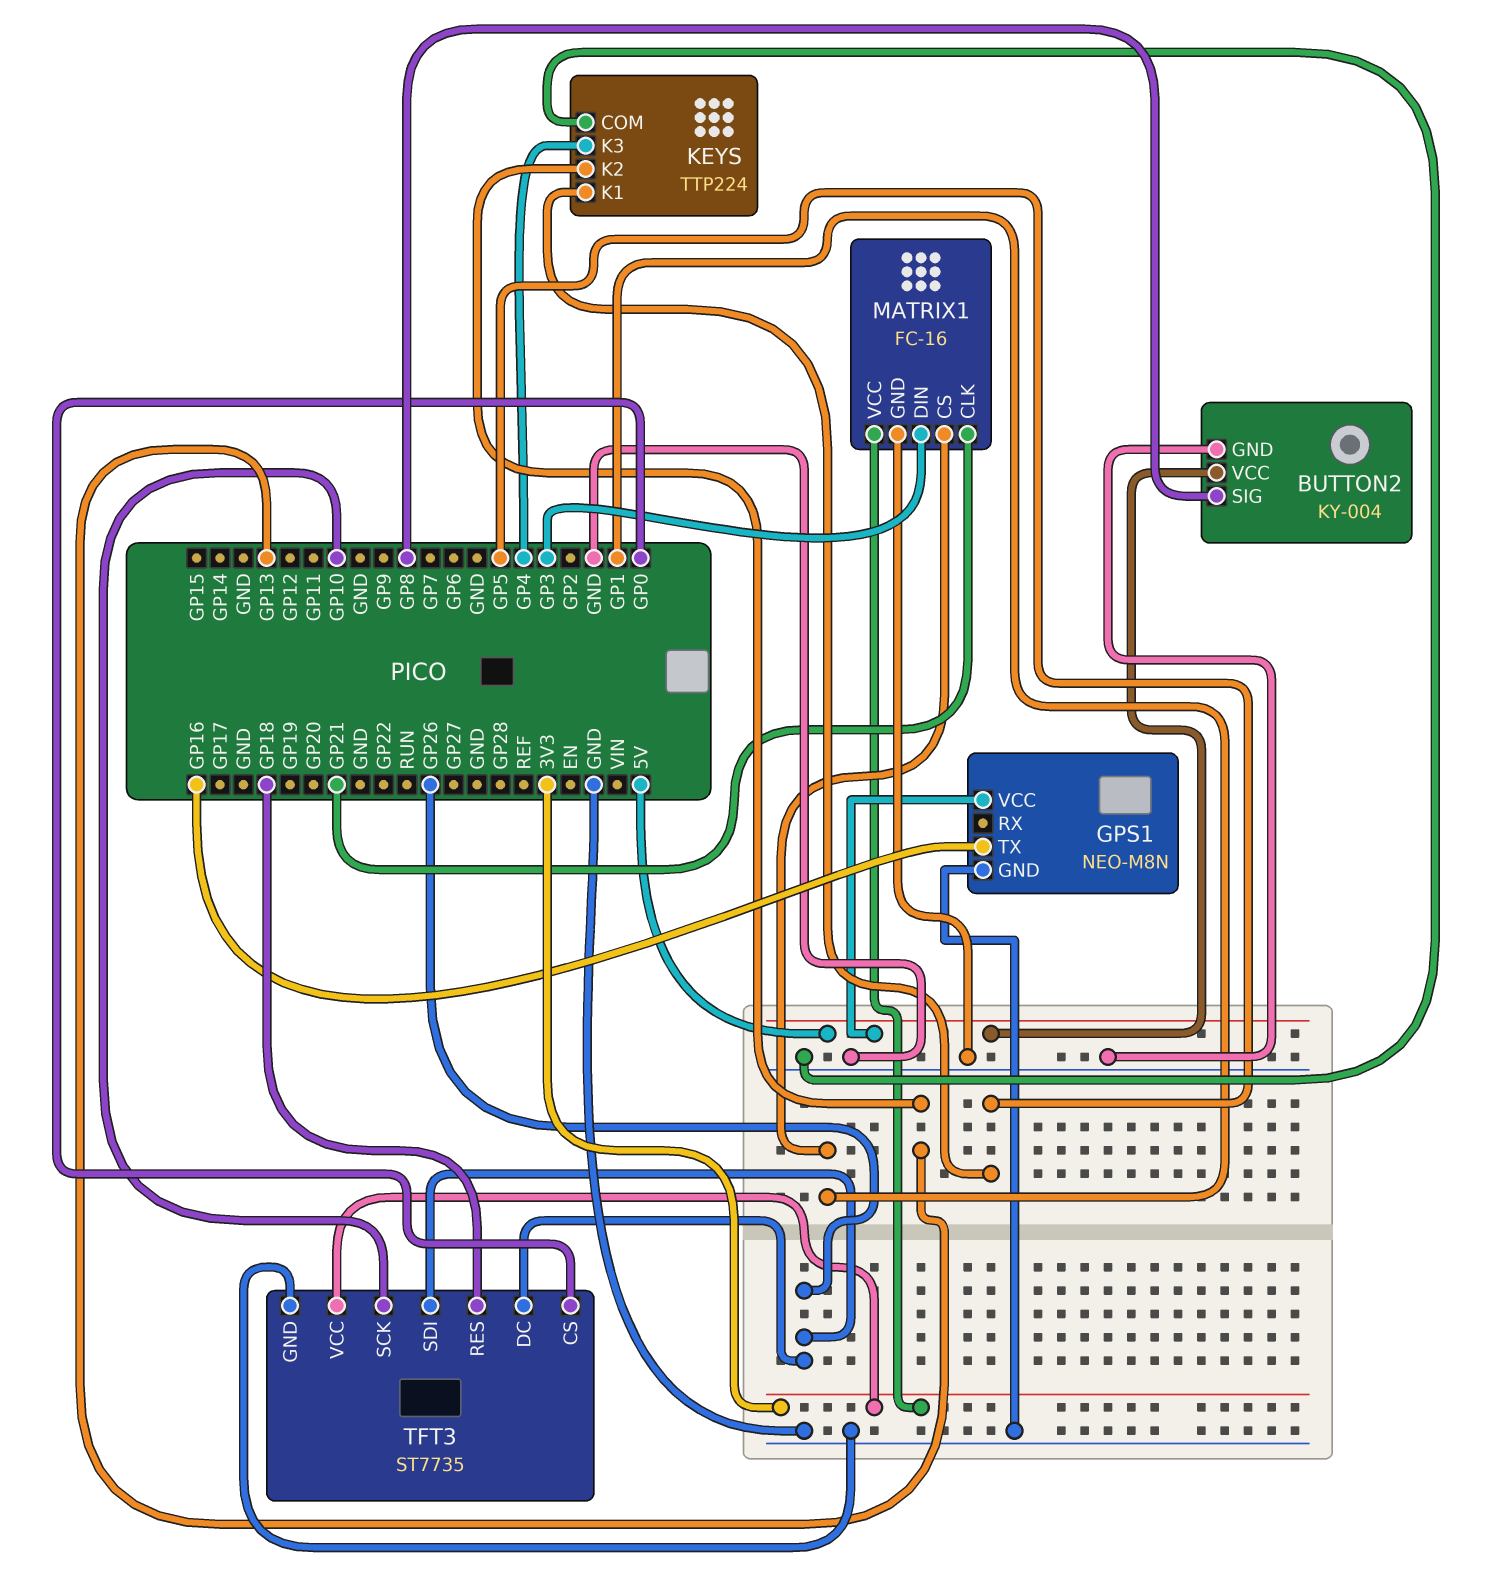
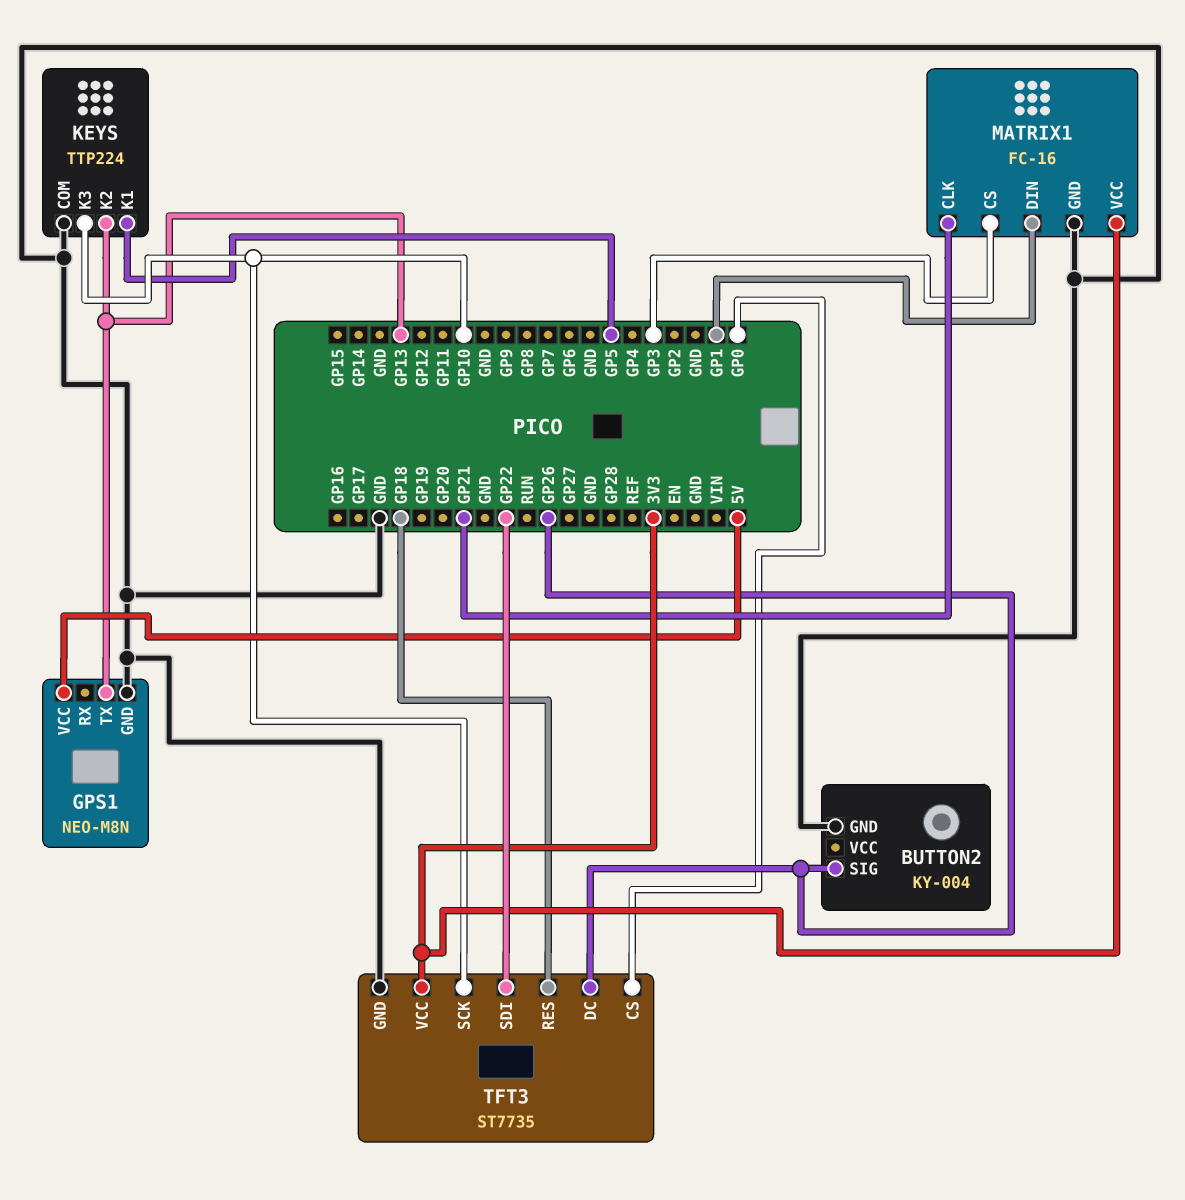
BUTTON2 pin SIG: GP8 -> GP26
BUTTON2 pin VCC: 5V -> none
GPS1 pin TX: GP16 -> GP13
KEYS pin K3: GP4 -> GP10
MATRIX1 pin CS: GP1 -> GP3
MATRIX1 pin DIN: GP3 -> GP1
TFT3 pin SDI: GP26 -> GP22

